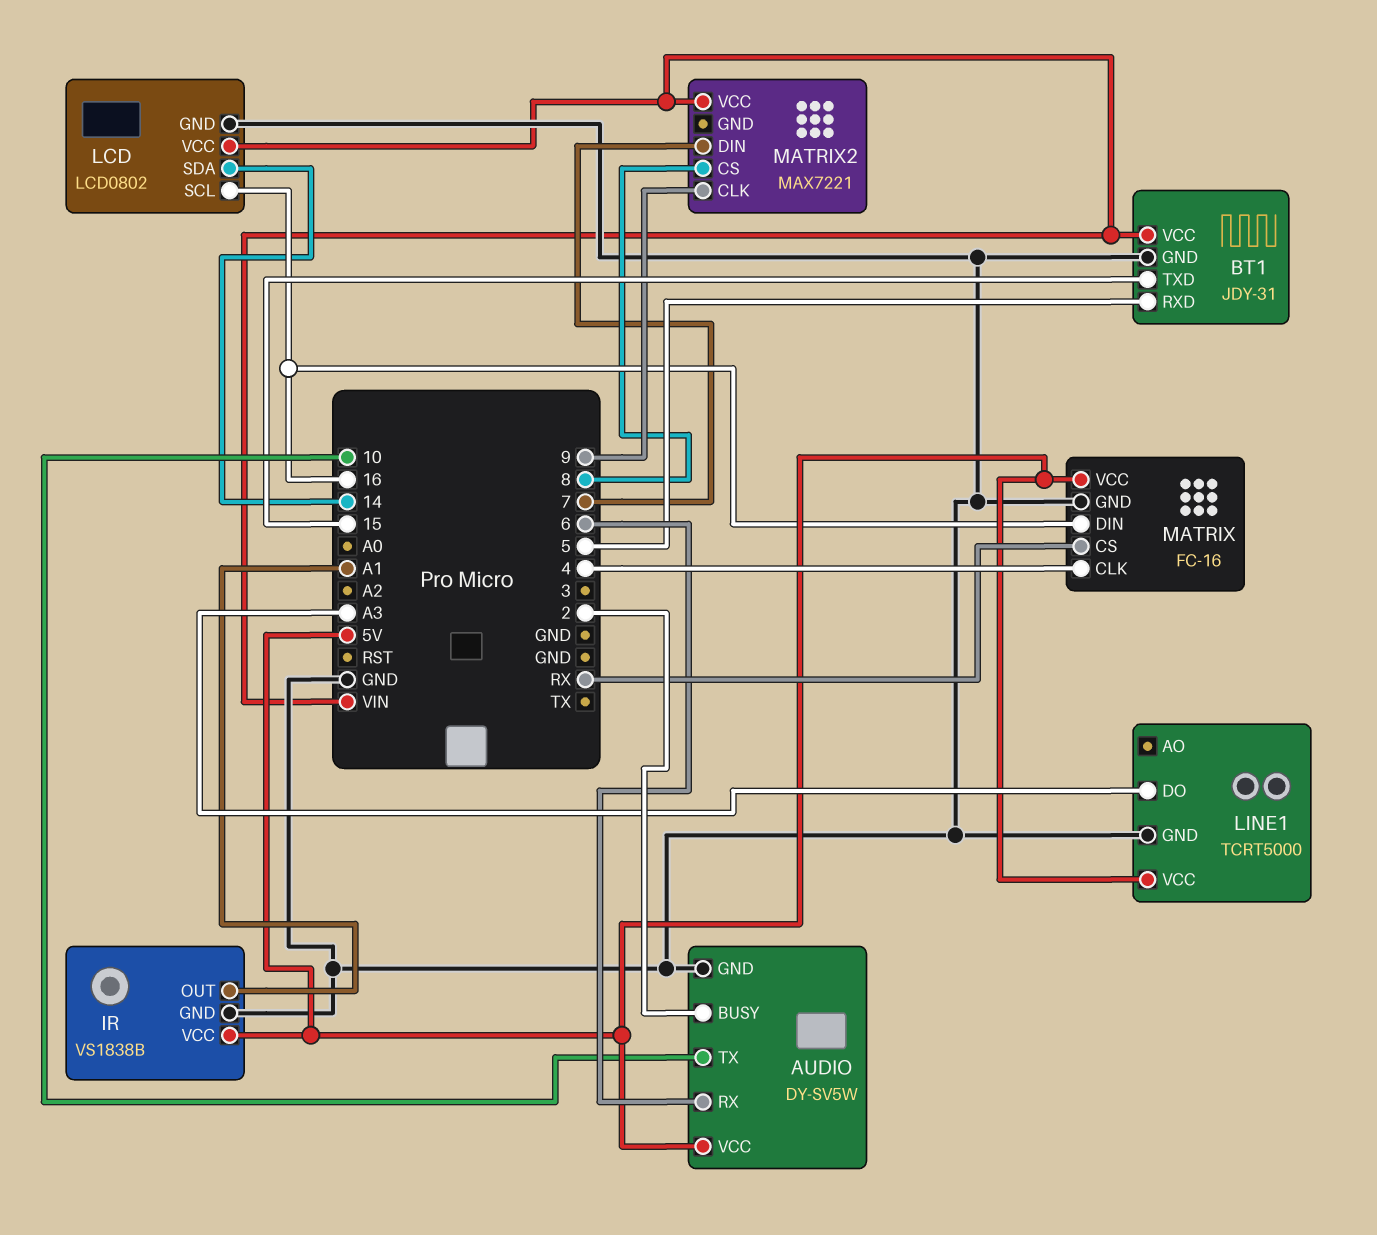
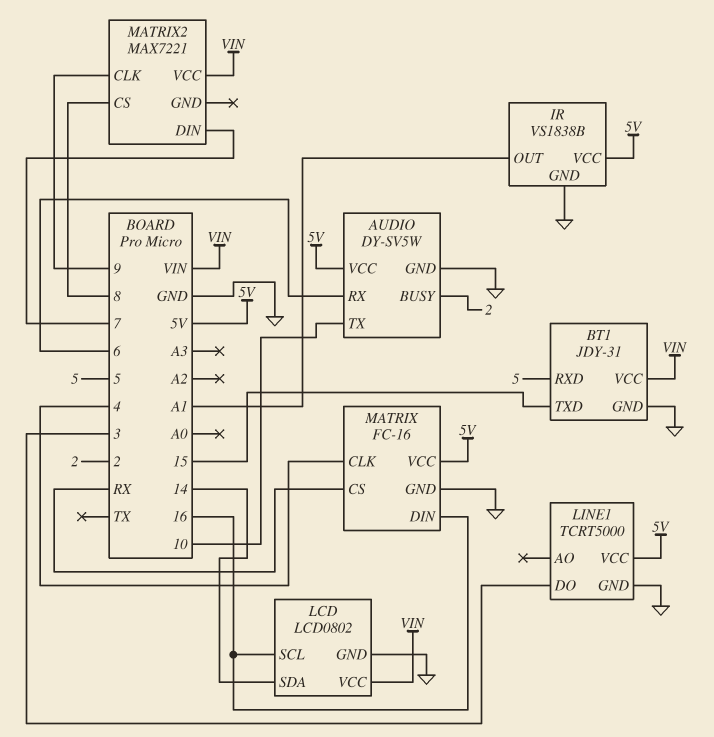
LINE1 pin DO: A3 -> 3

